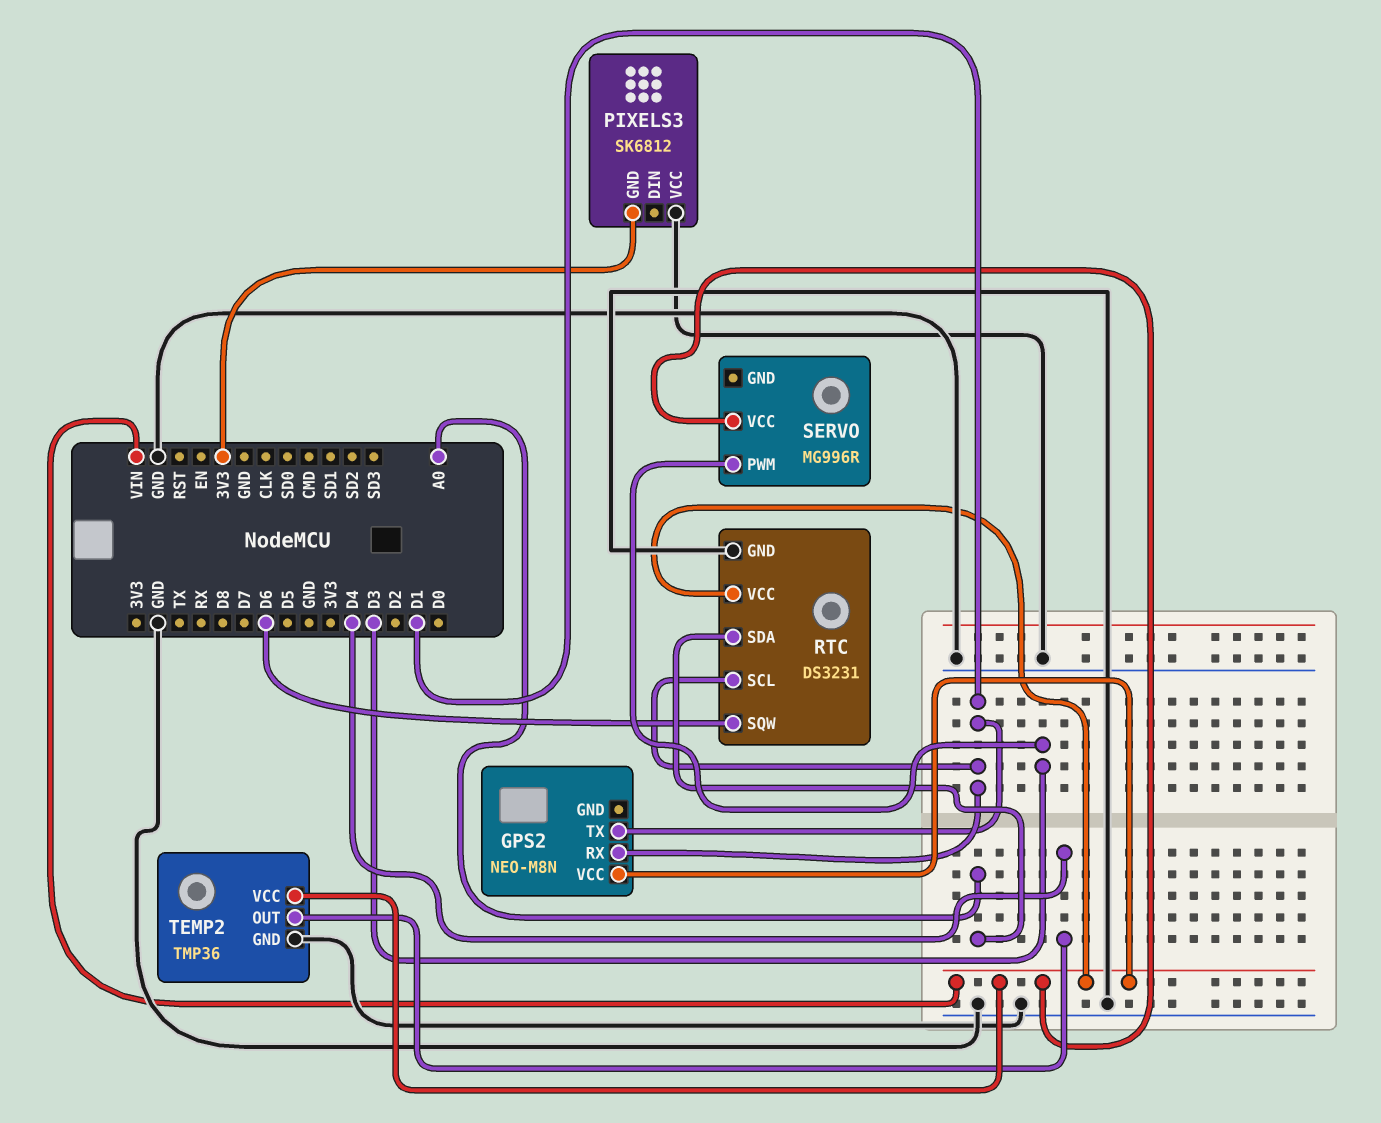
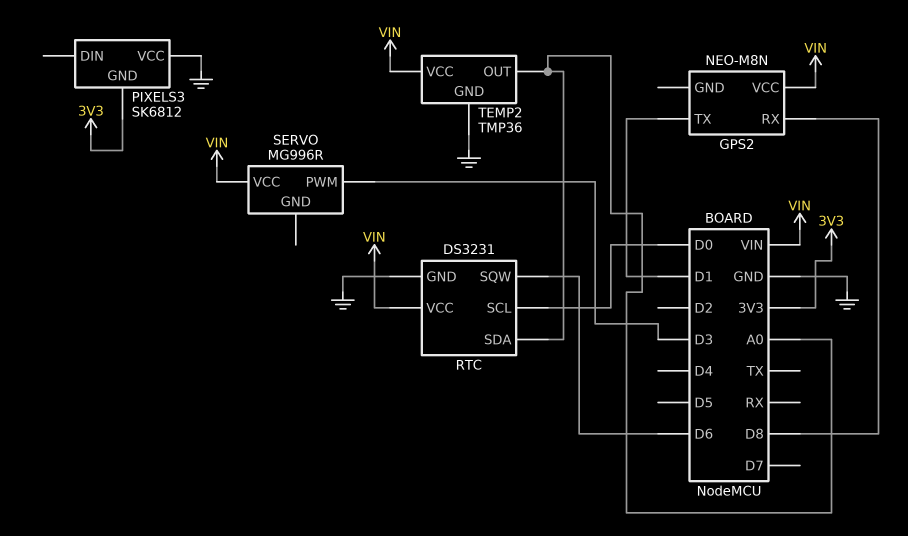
GPS2 pin RX: D1 -> D8
RTC pin SCL: D1 -> D0
TEMP2 pin OUT: D4 -> A0

